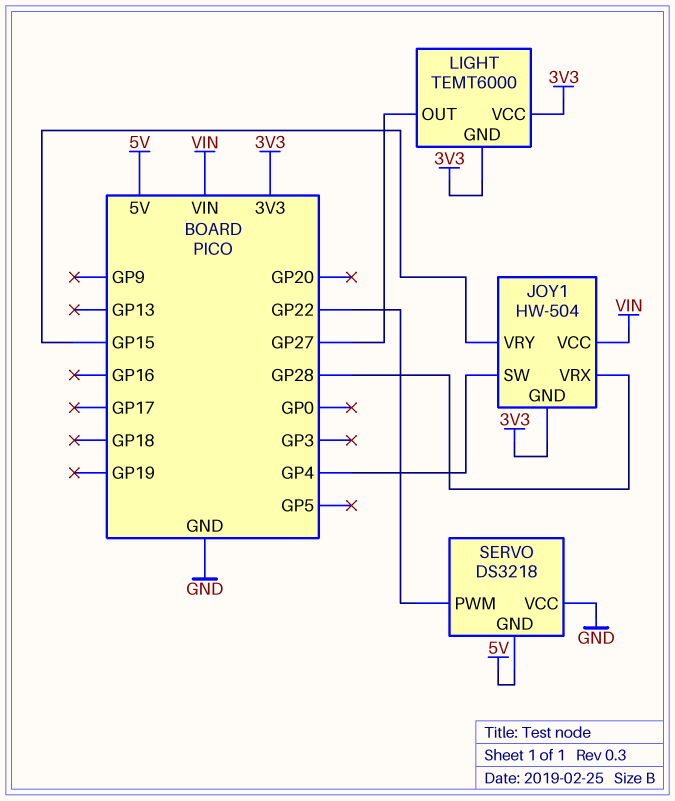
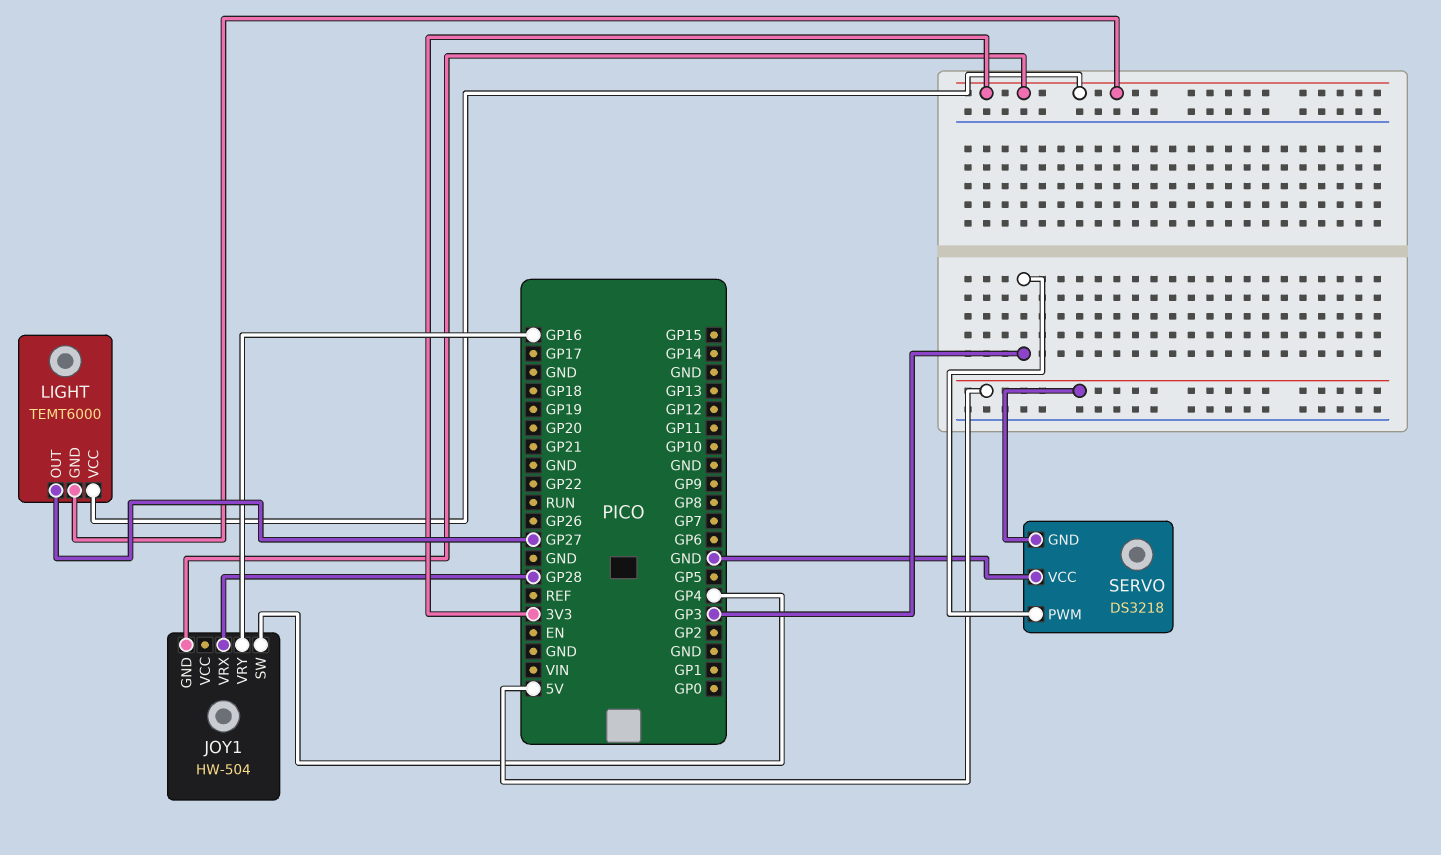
JOY1 pin VCC: VIN -> none
JOY1 pin VRY: GP15 -> GP16
SERVO pin PWM: GP22 -> GP3

